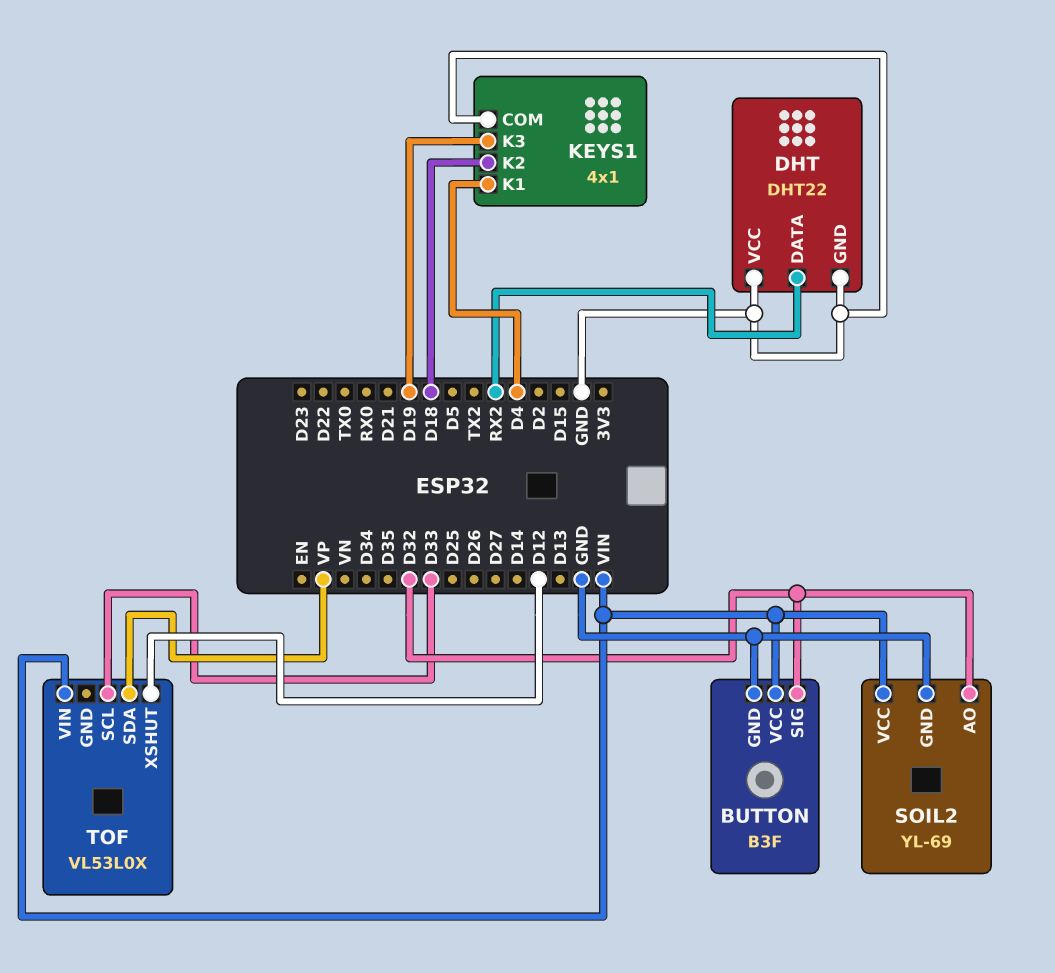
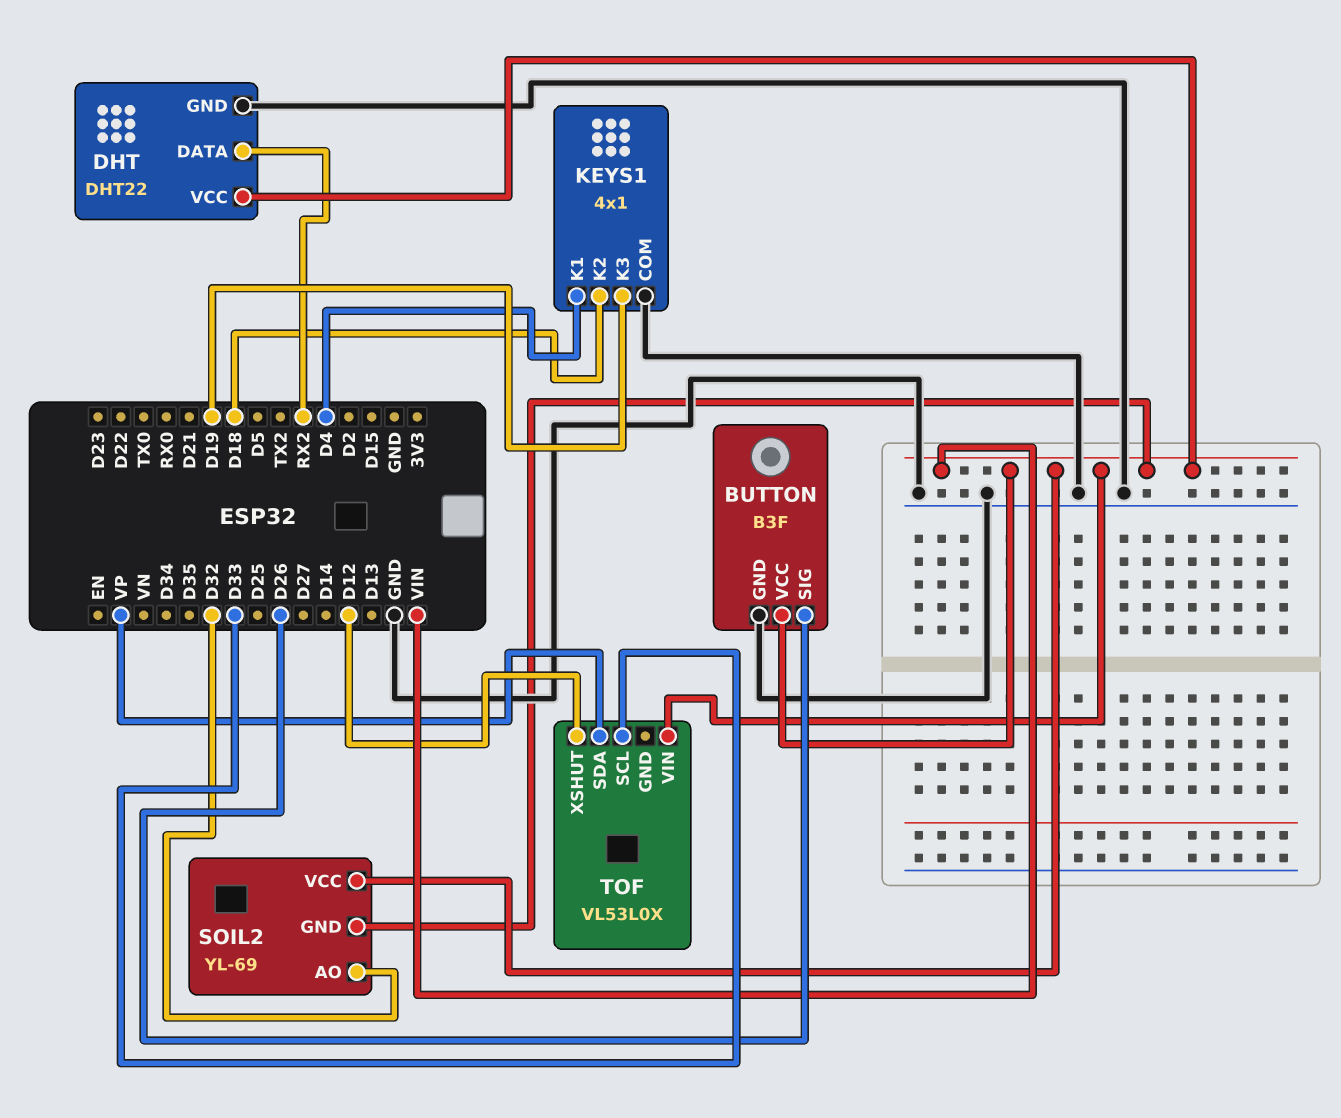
BUTTON pin SIG: D32 -> D26
DHT pin VCC: GND -> VIN
SOIL2 pin GND: GND -> VIN

